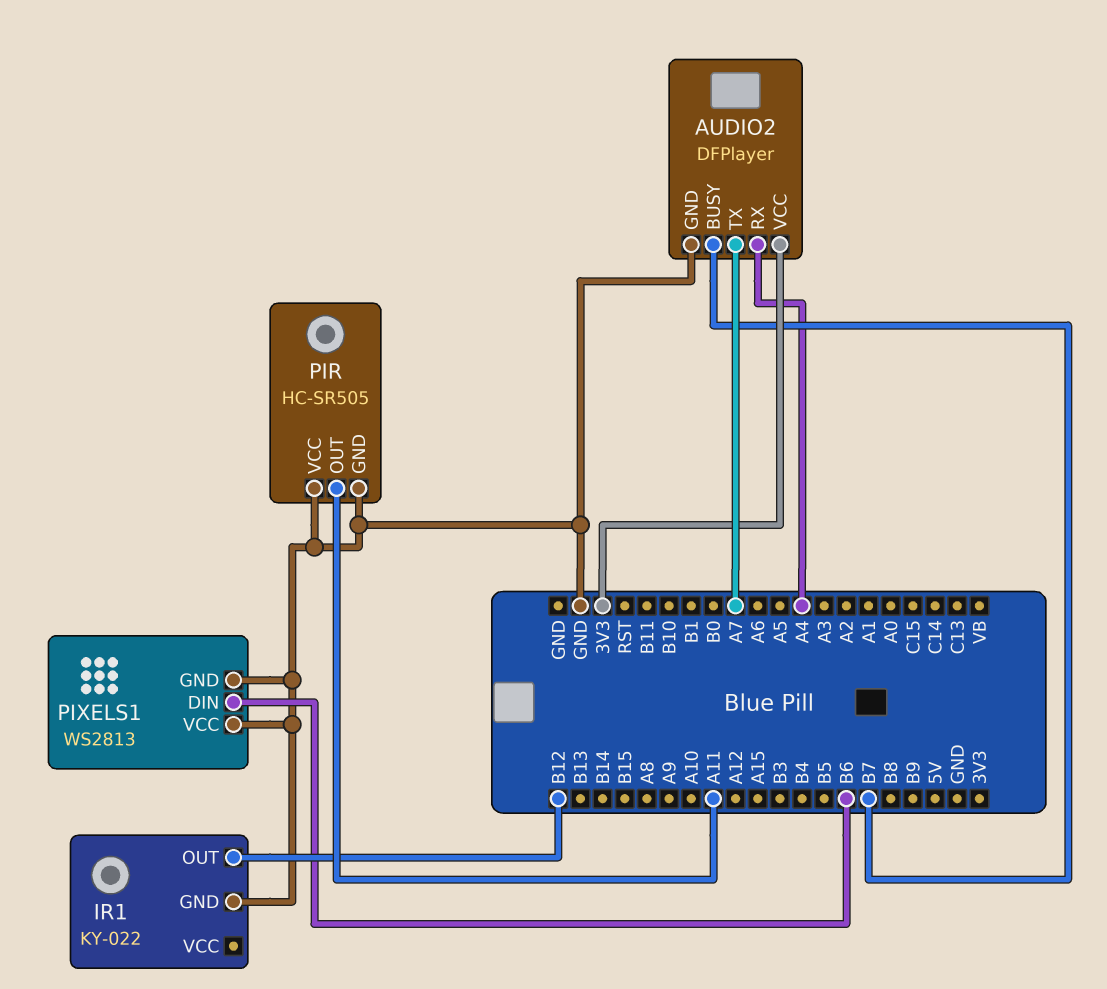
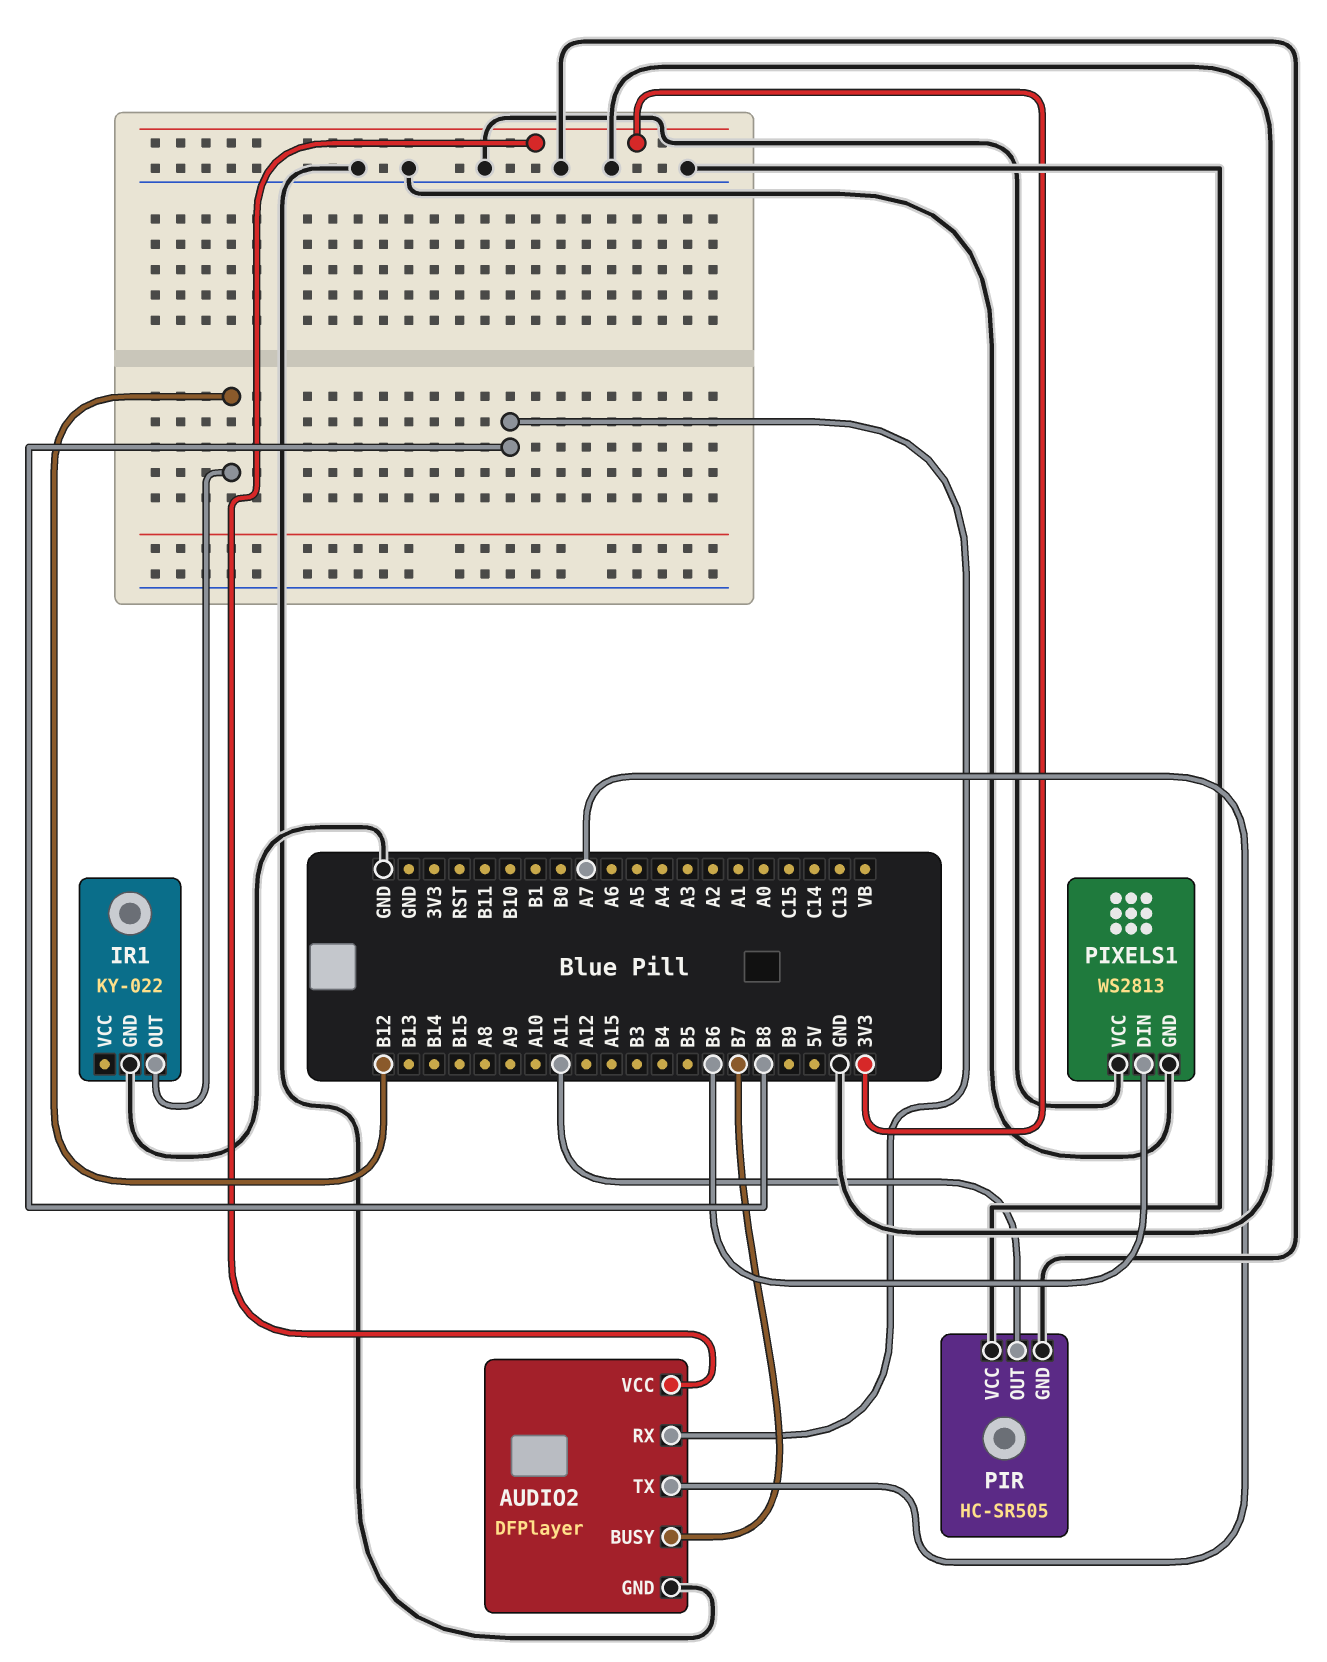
AUDIO2 pin RX: A4 -> B8

